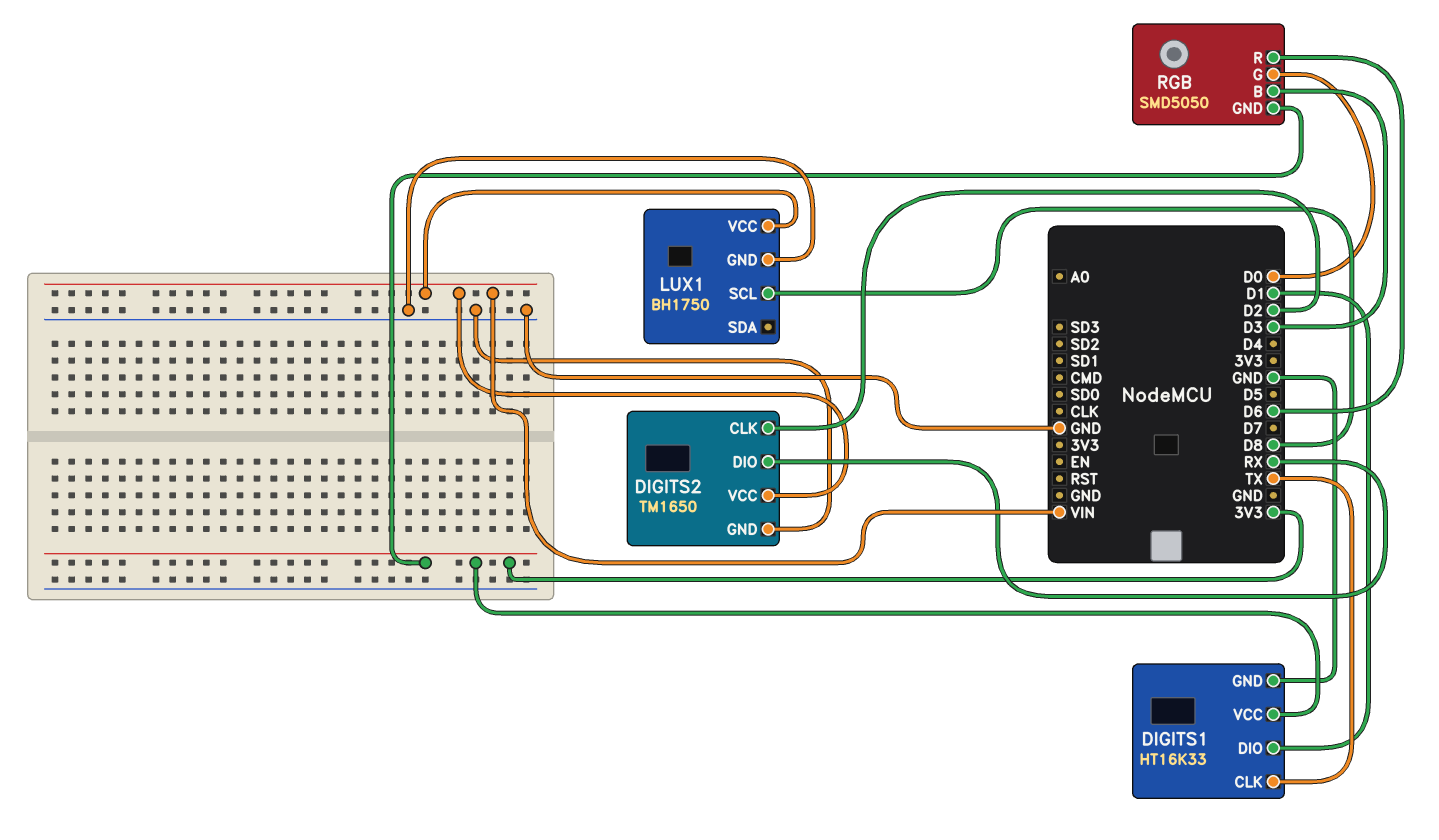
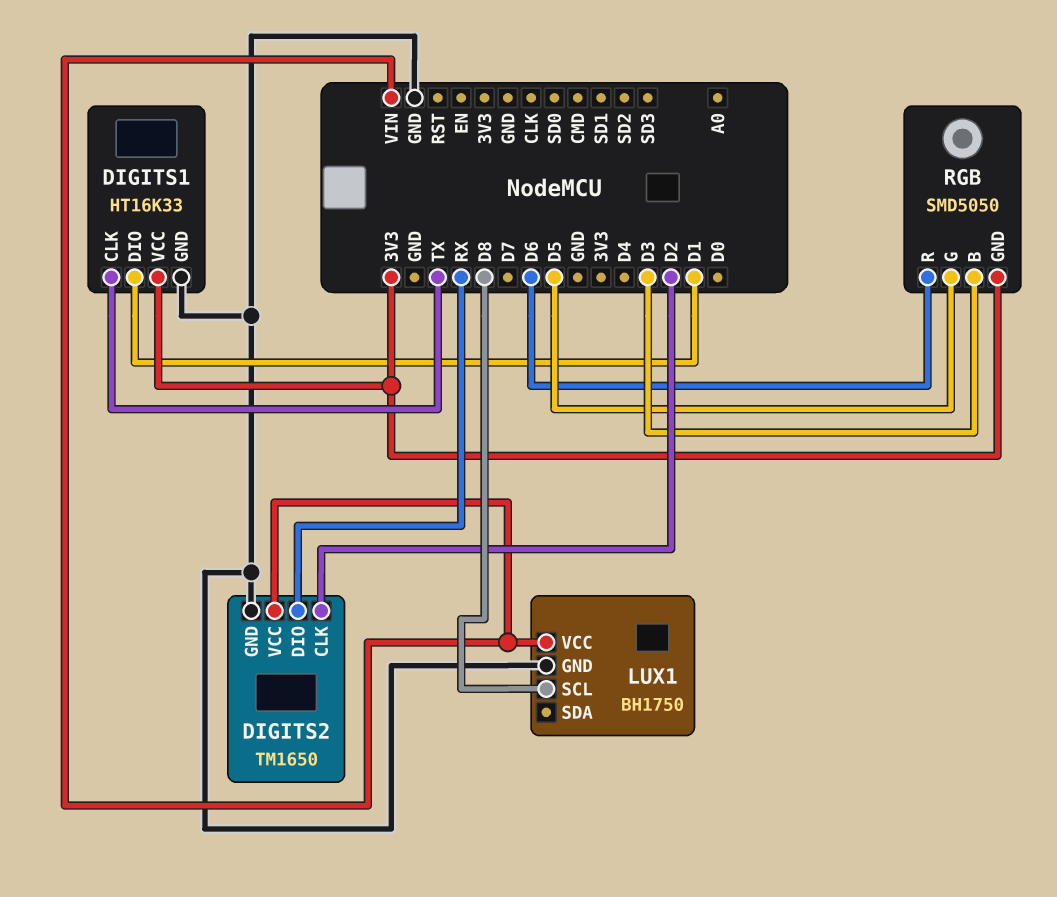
RGB pin G: D0 -> D5

